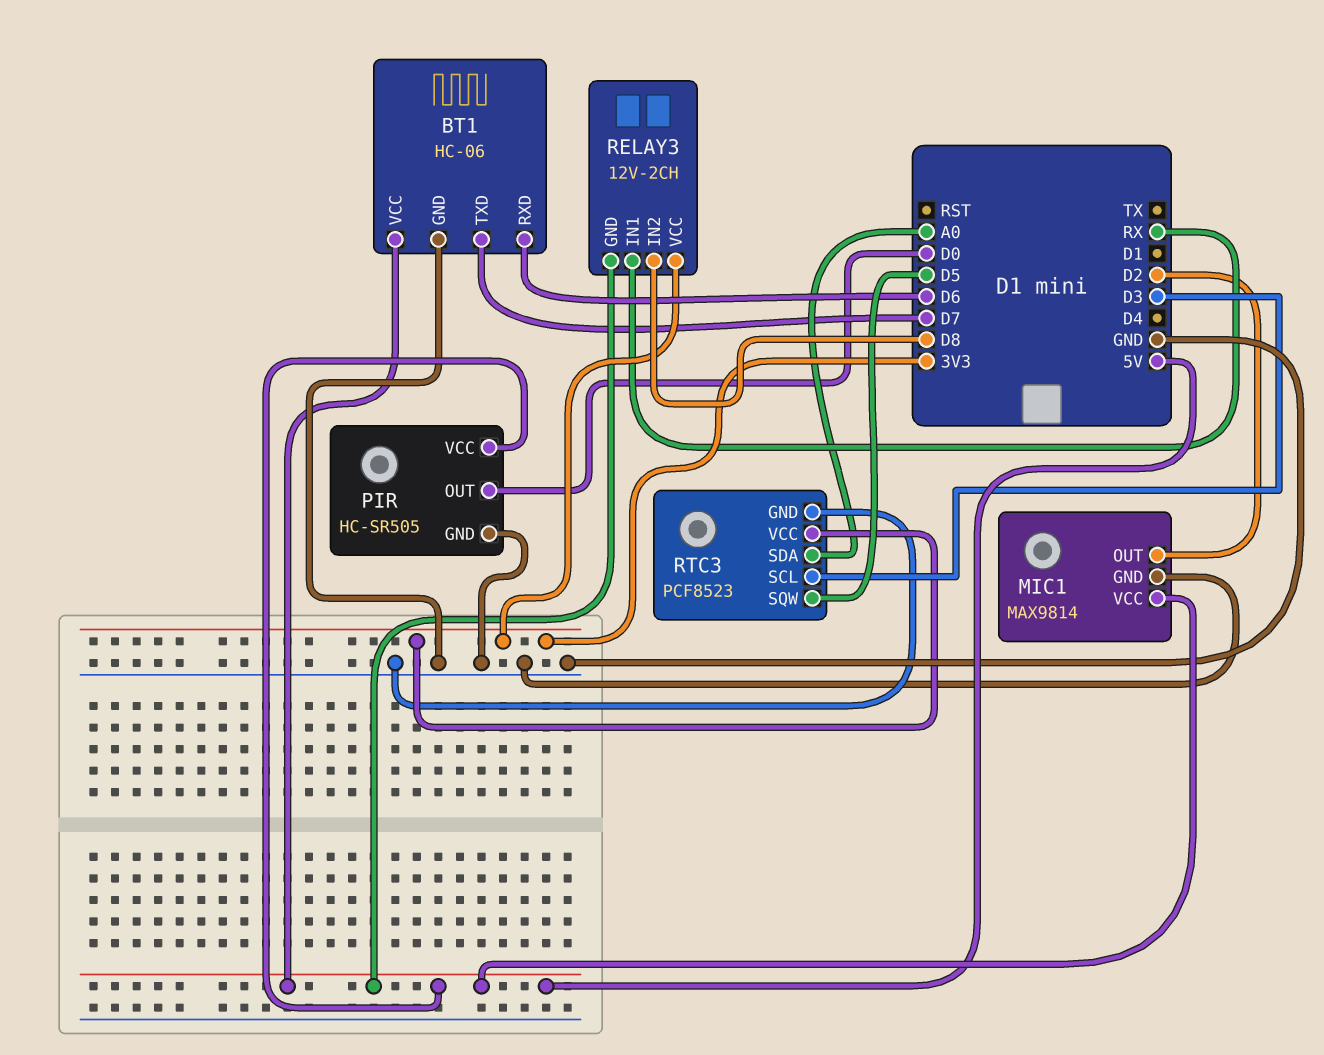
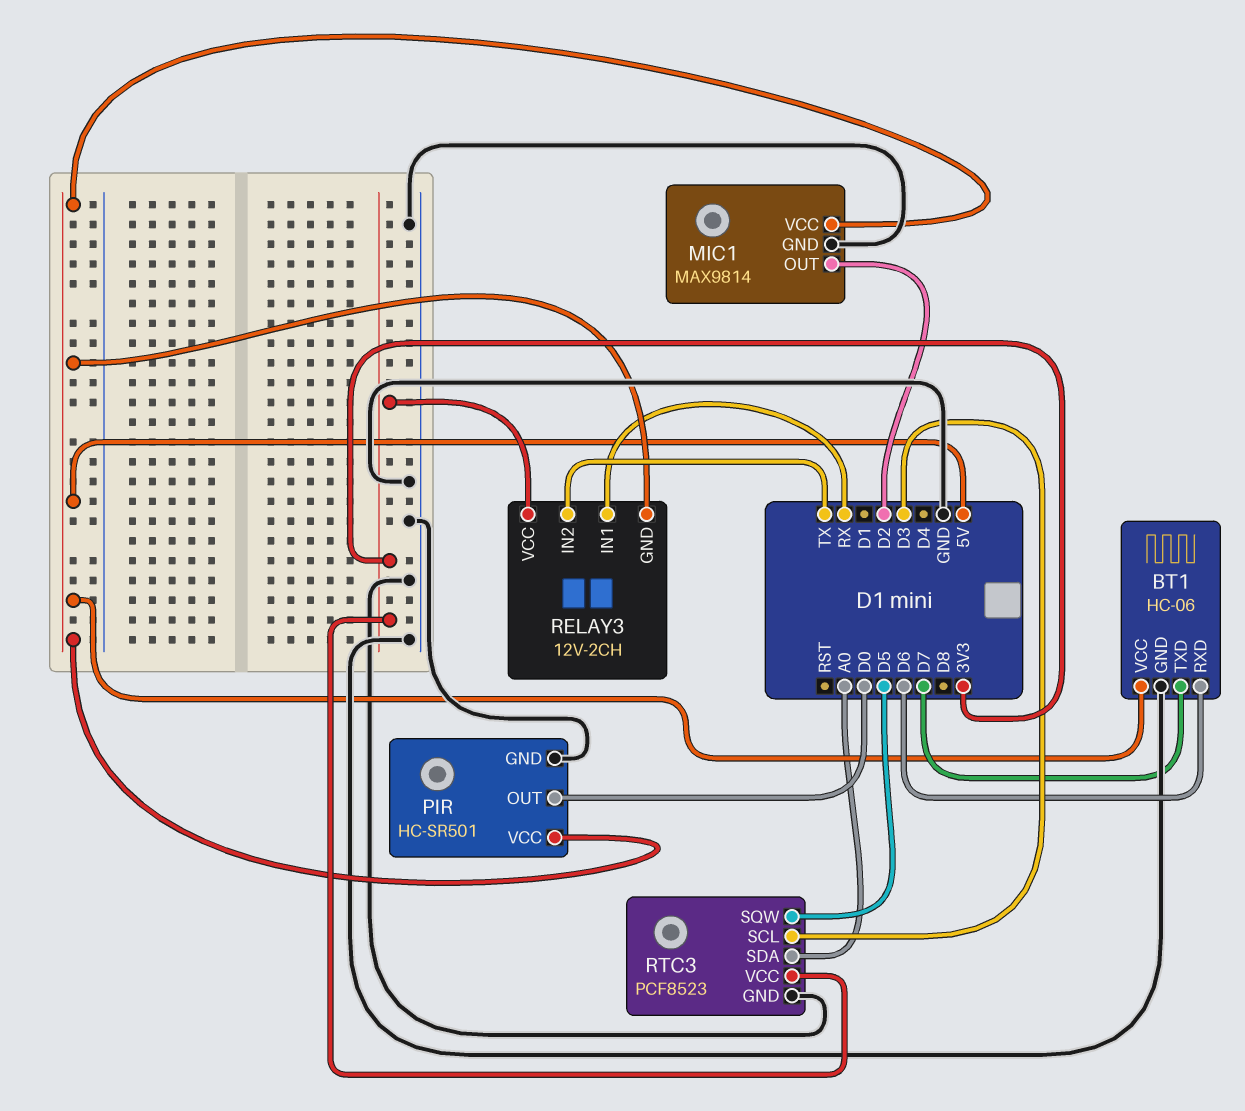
PIR: HC-SR505 -> HC-SR501
RELAY3 pin IN2: D8 -> TX

